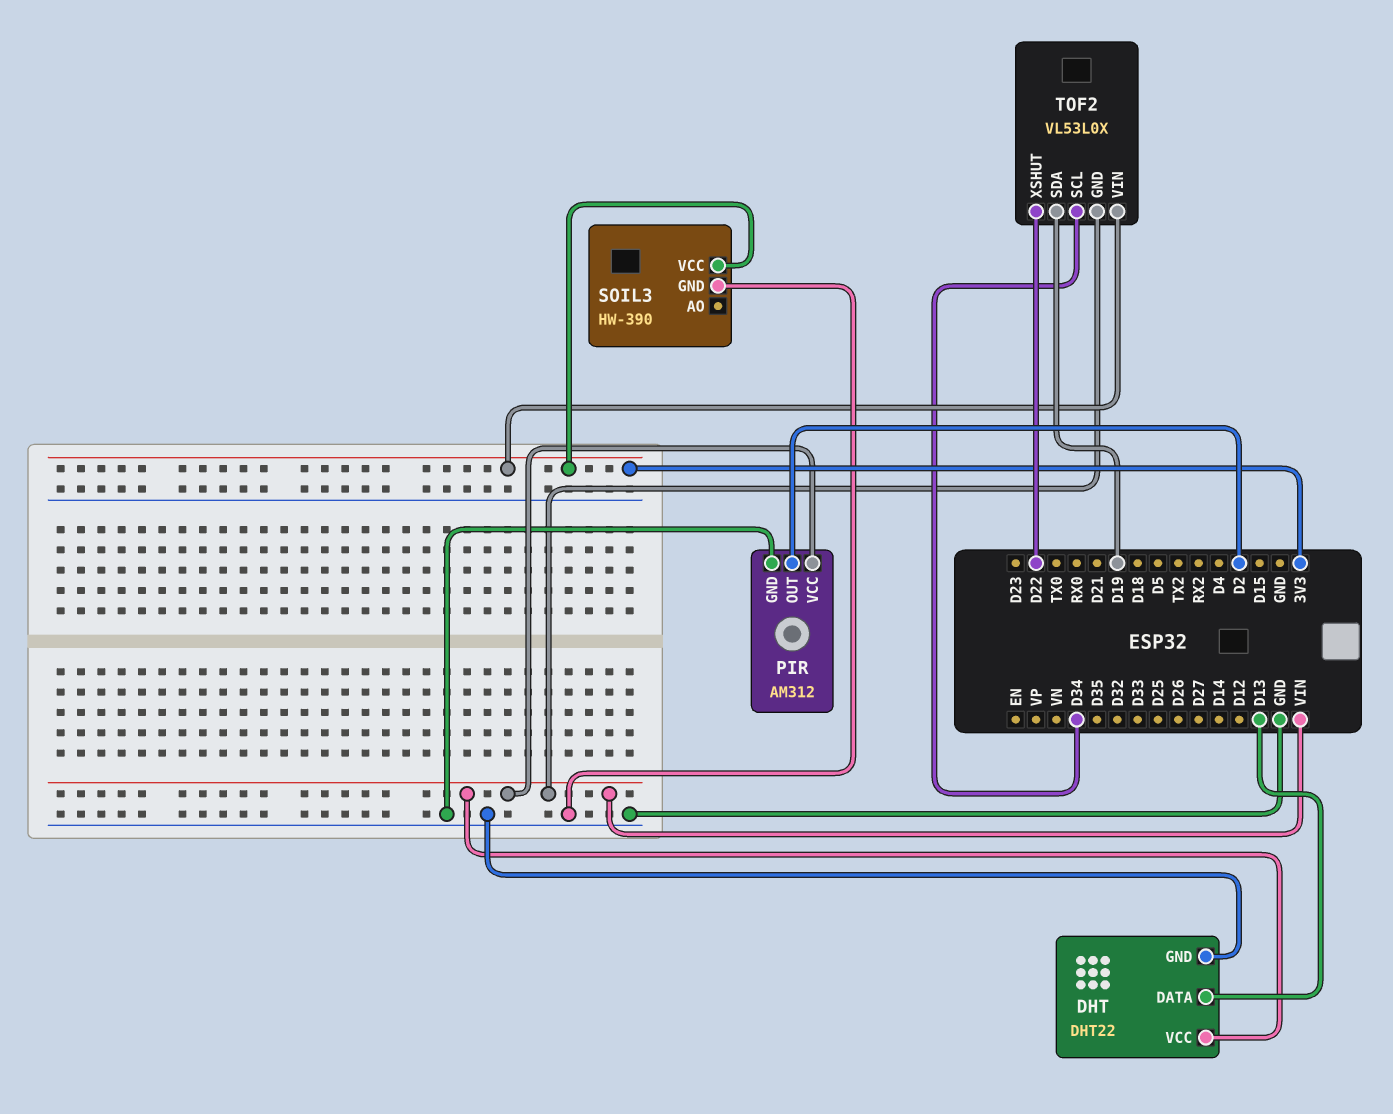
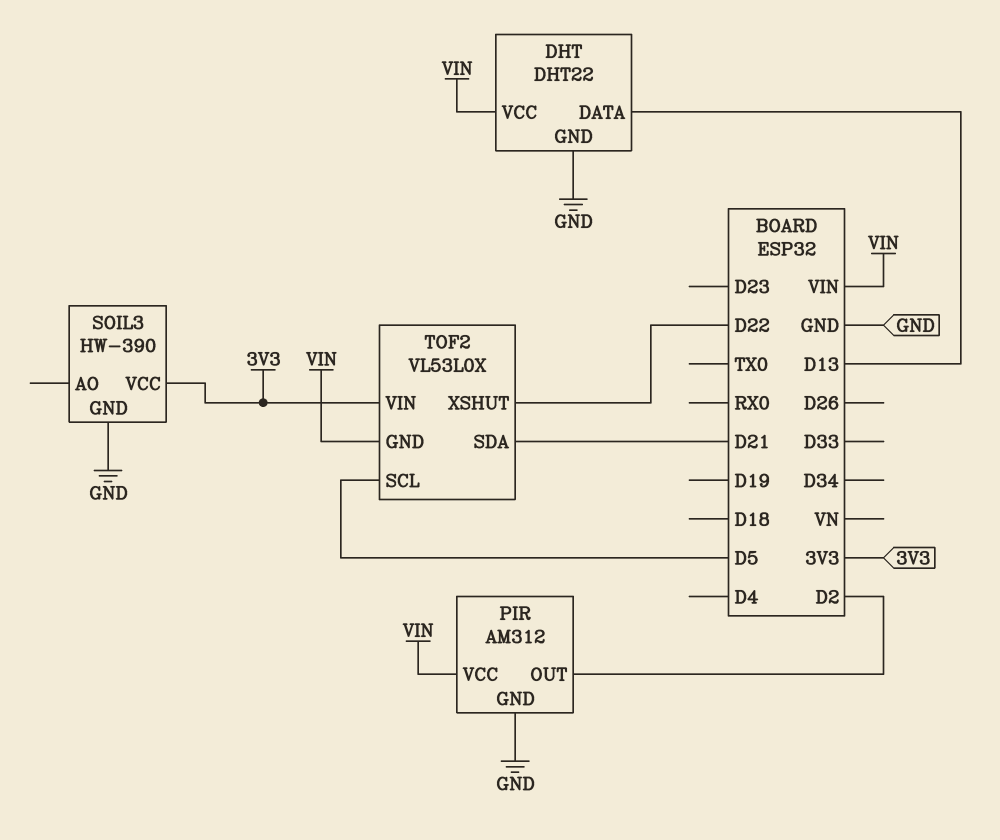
TOF2 pin SCL: D34 -> D5
TOF2 pin SDA: D19 -> D21

